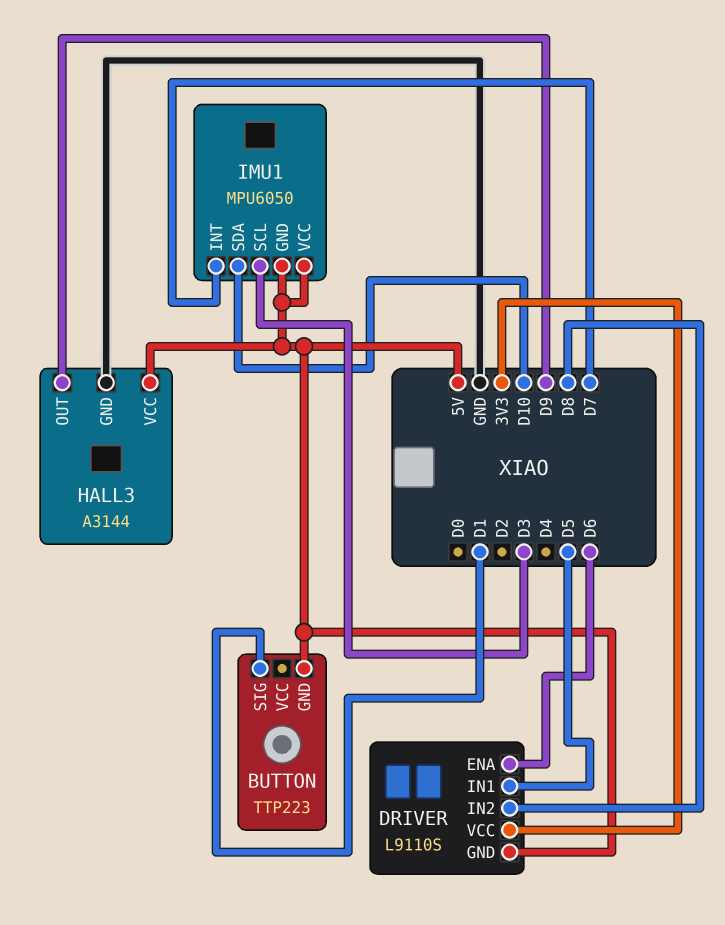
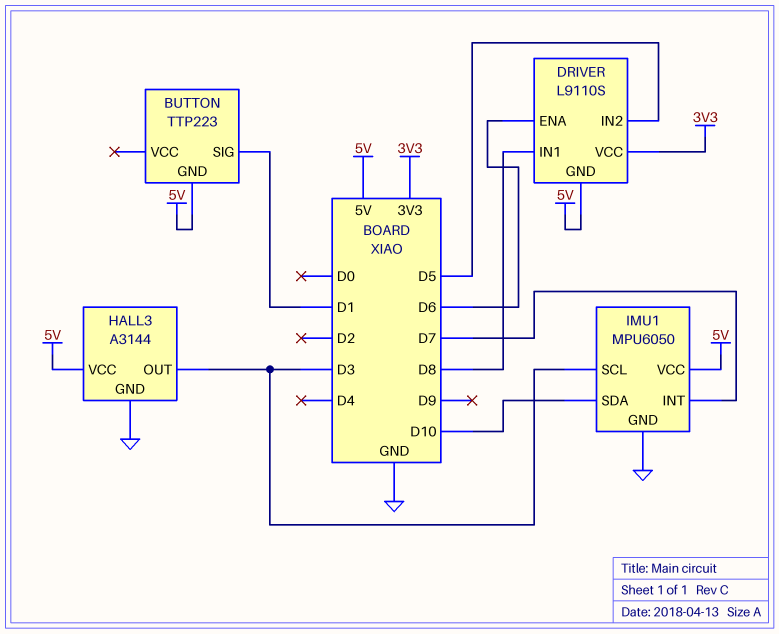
DRIVER pin IN1: D5 -> D8
DRIVER pin IN2: D8 -> D5
HALL3 pin OUT: D9 -> D3
IMU1 pin GND: 5V -> GND

